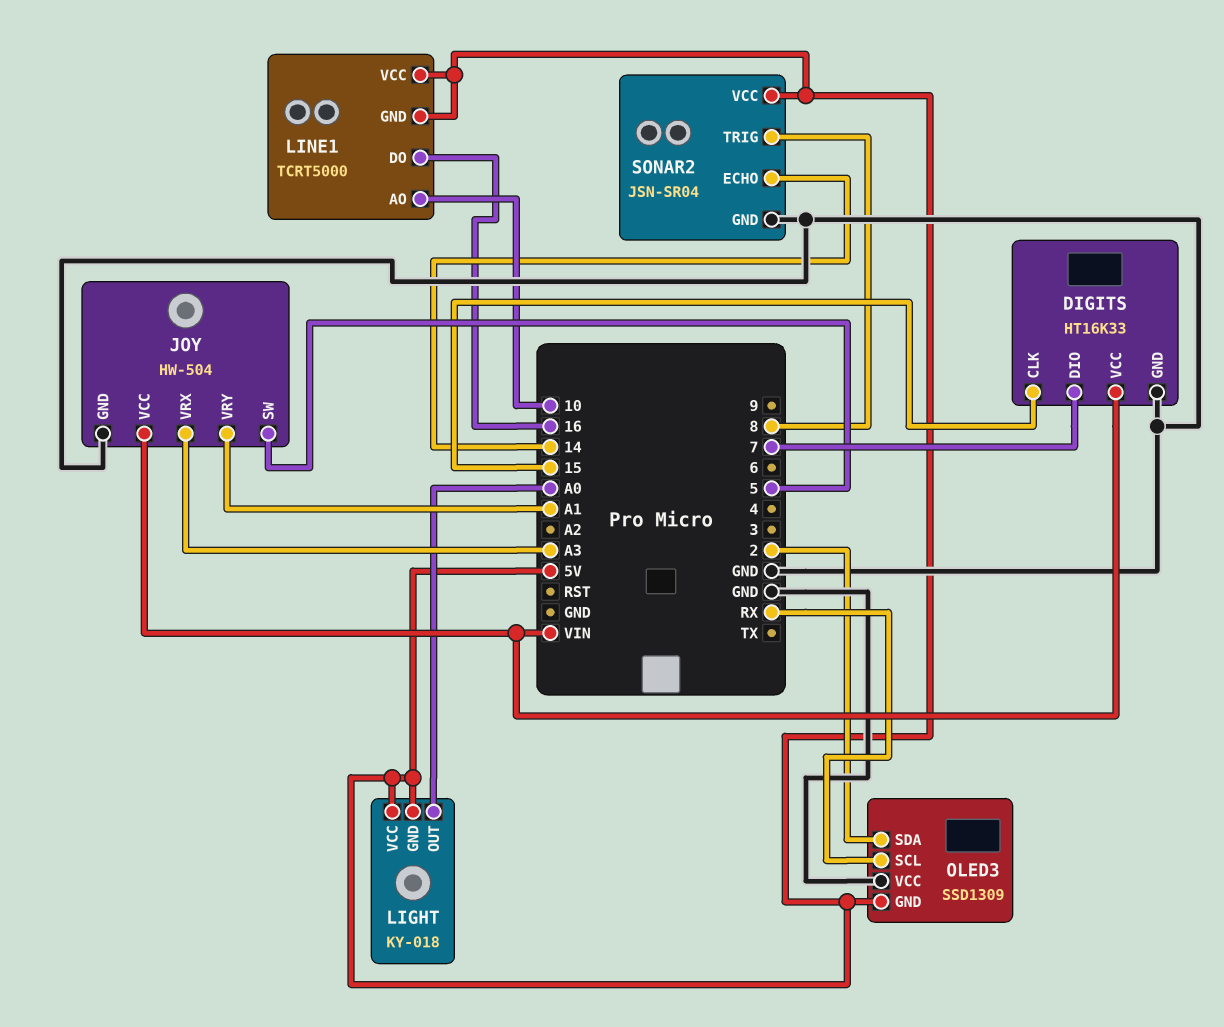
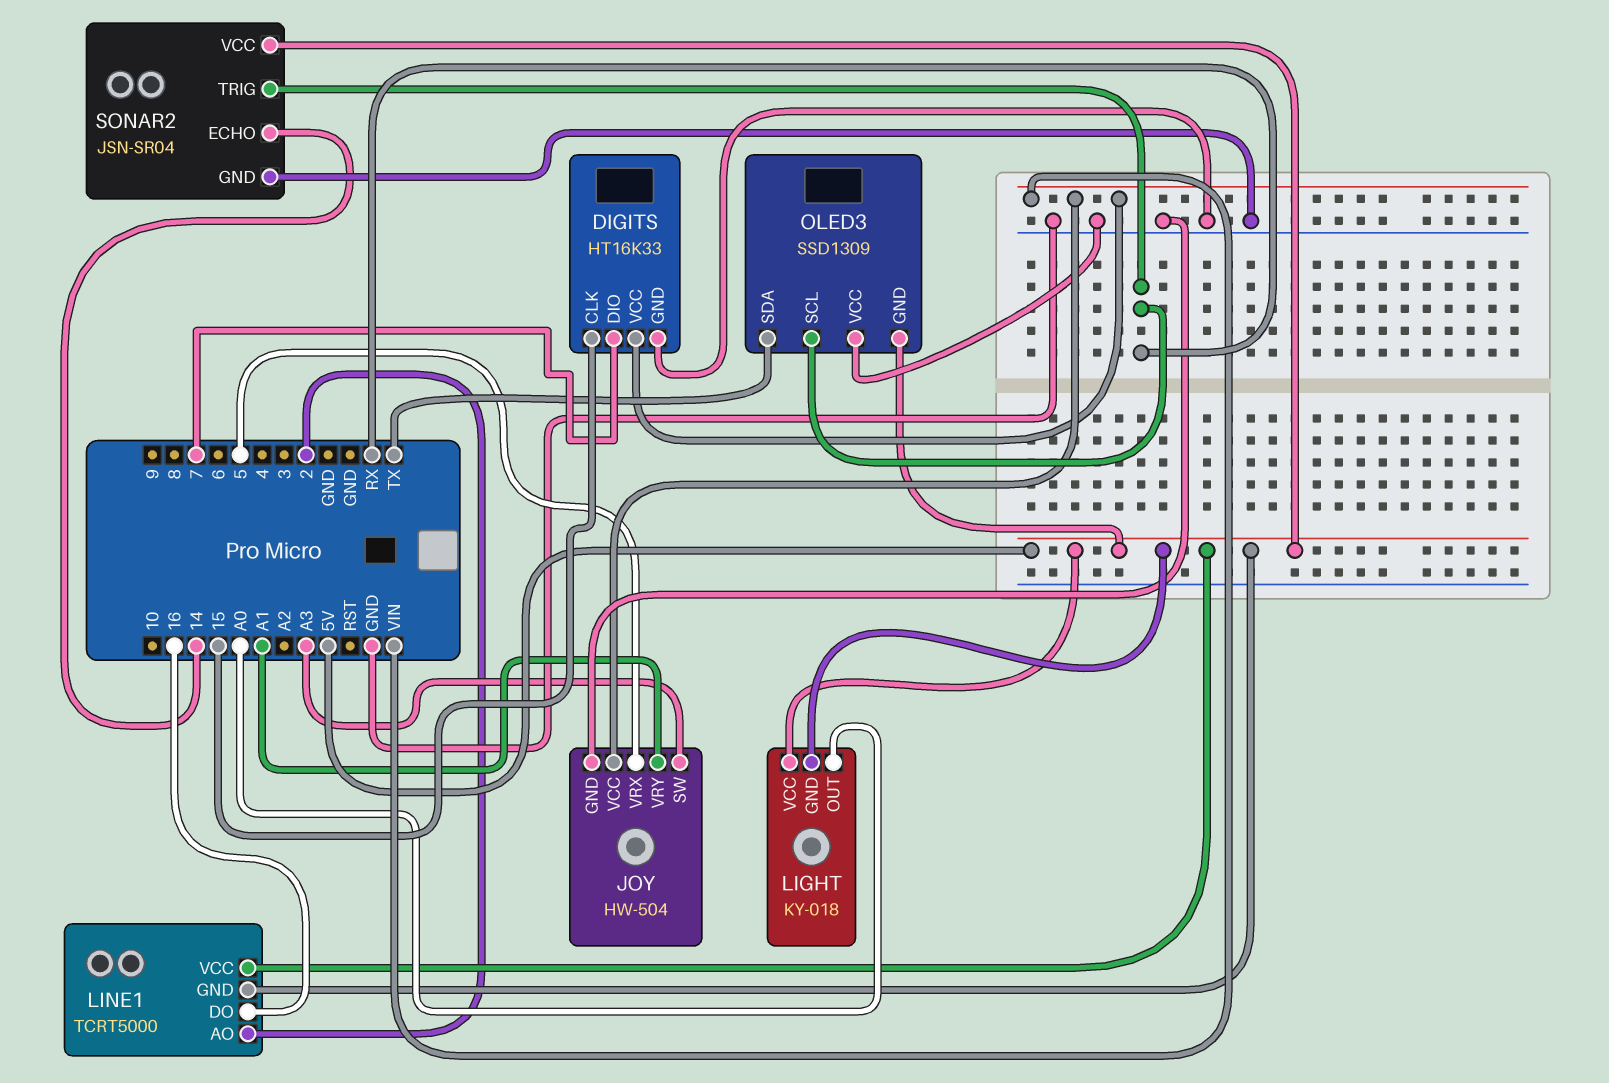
JOY pin SW: 5 -> A3
JOY pin VRX: A3 -> 5
LINE1 pin AO: 10 -> 2
OLED3 pin SDA: 2 -> TX
SONAR2 pin TRIG: 8 -> RX

